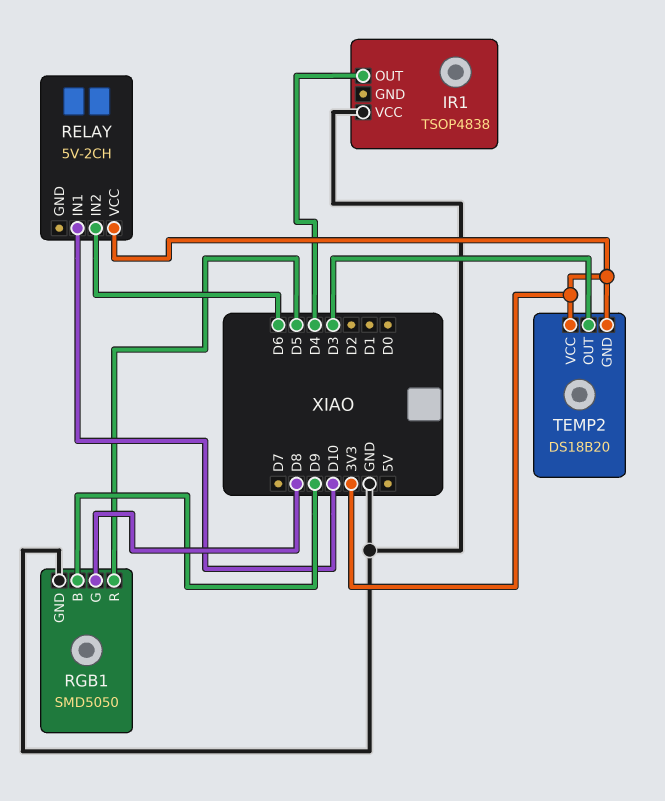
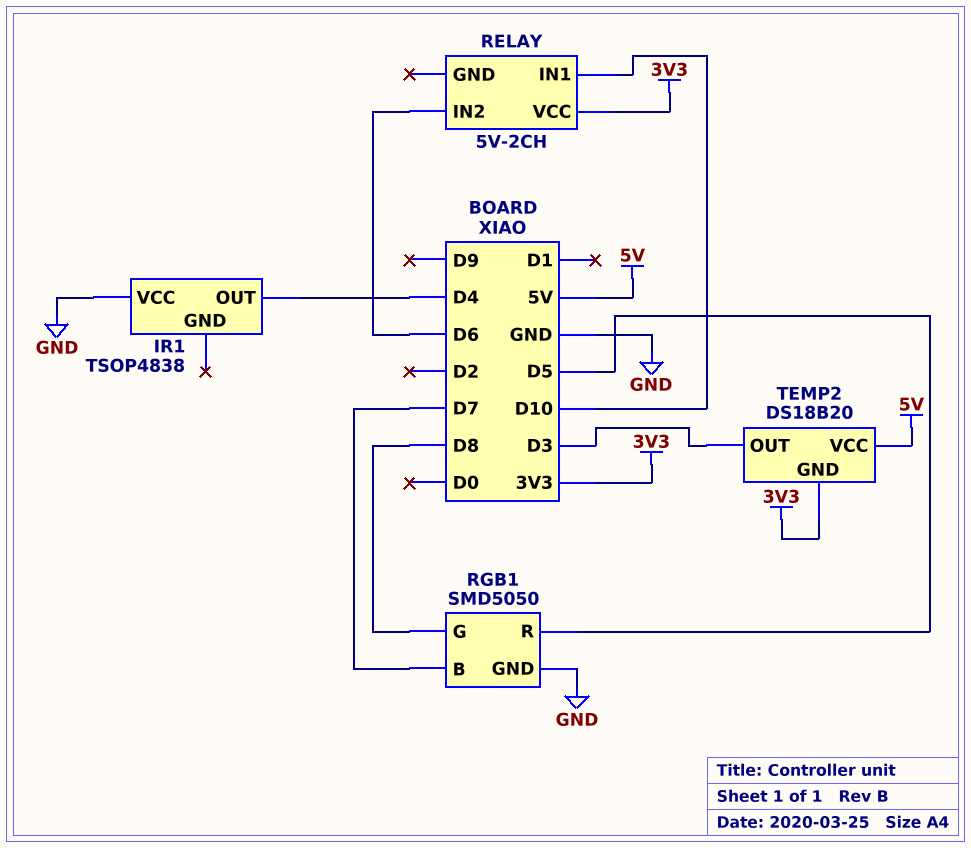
RGB1 pin B: D9 -> D7
TEMP2 pin VCC: 3V3 -> 5V

